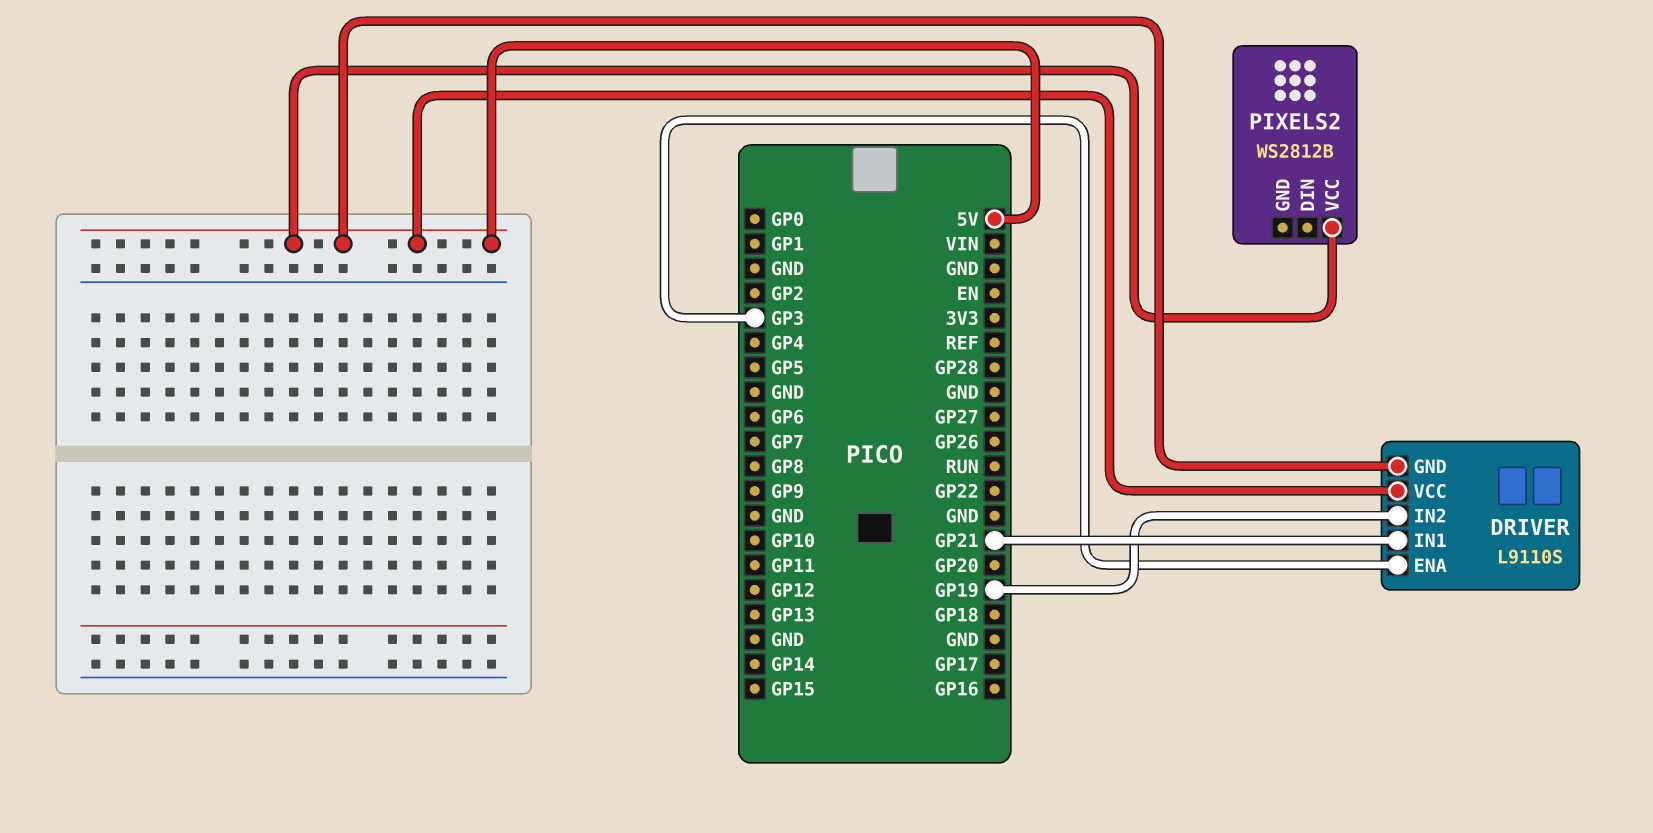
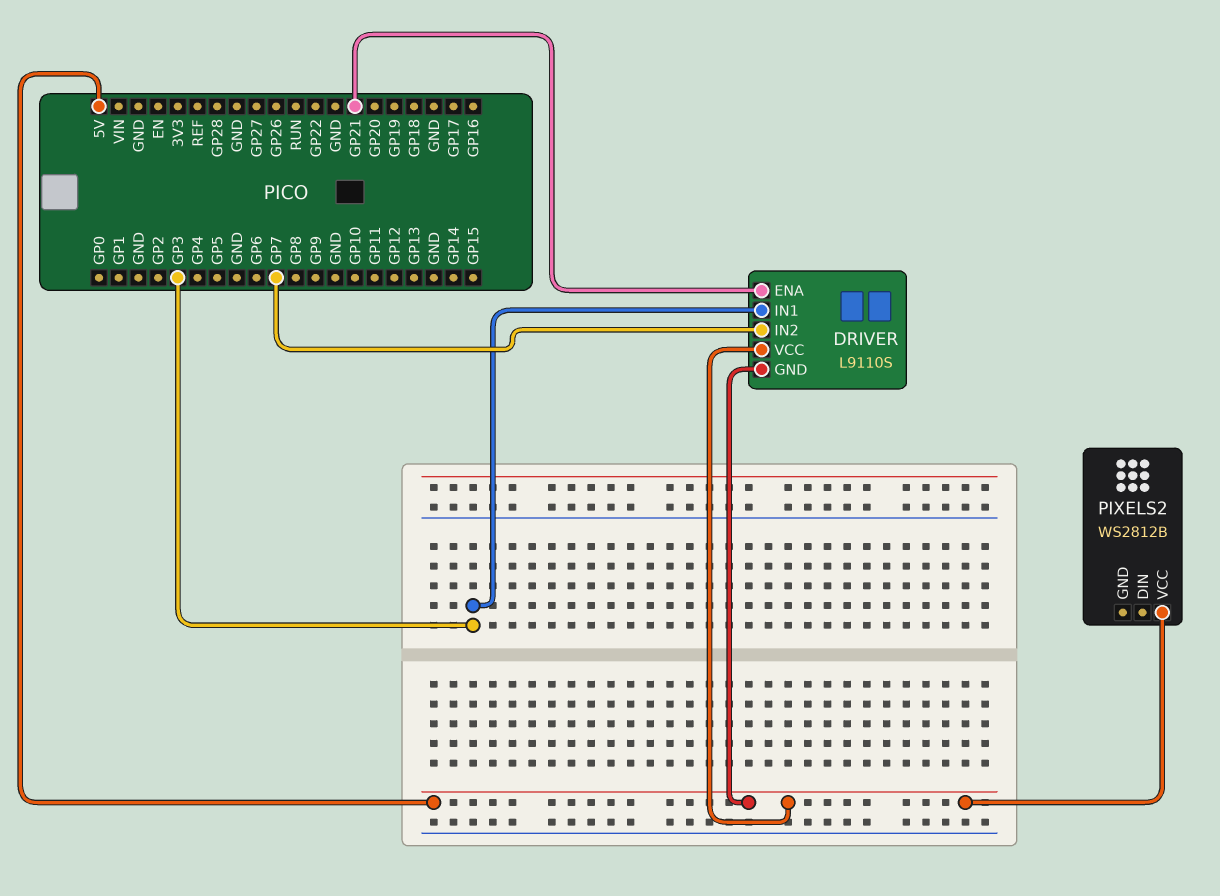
DRIVER pin ENA: GP3 -> GP21
DRIVER pin IN1: GP21 -> GP3
DRIVER pin IN2: GP19 -> GP7

